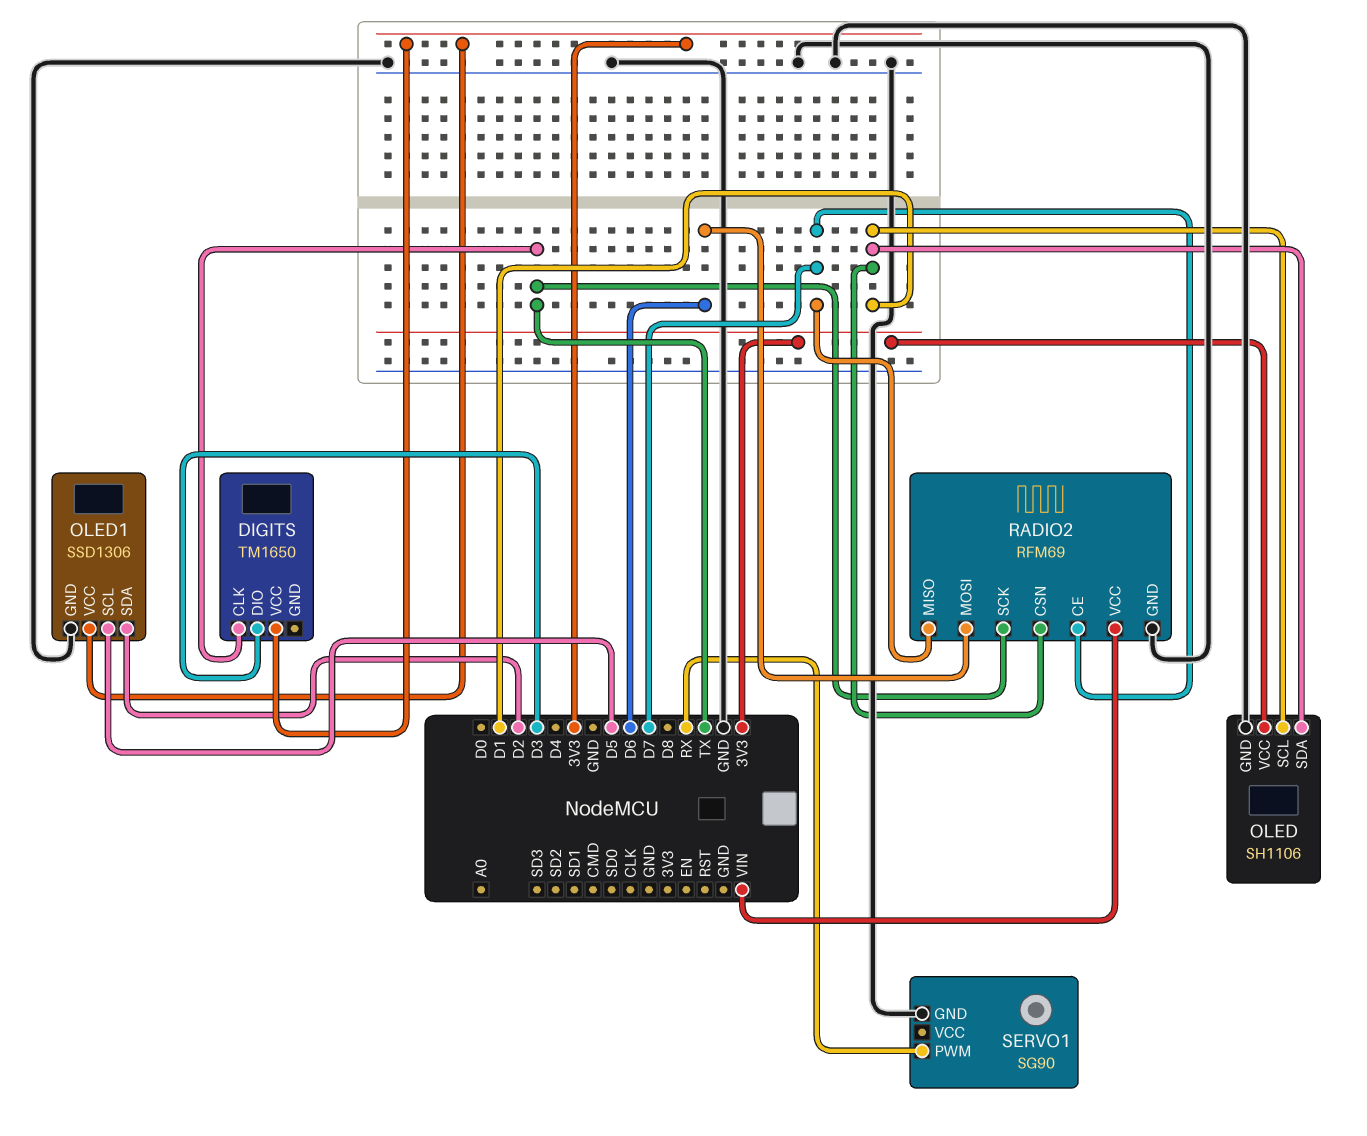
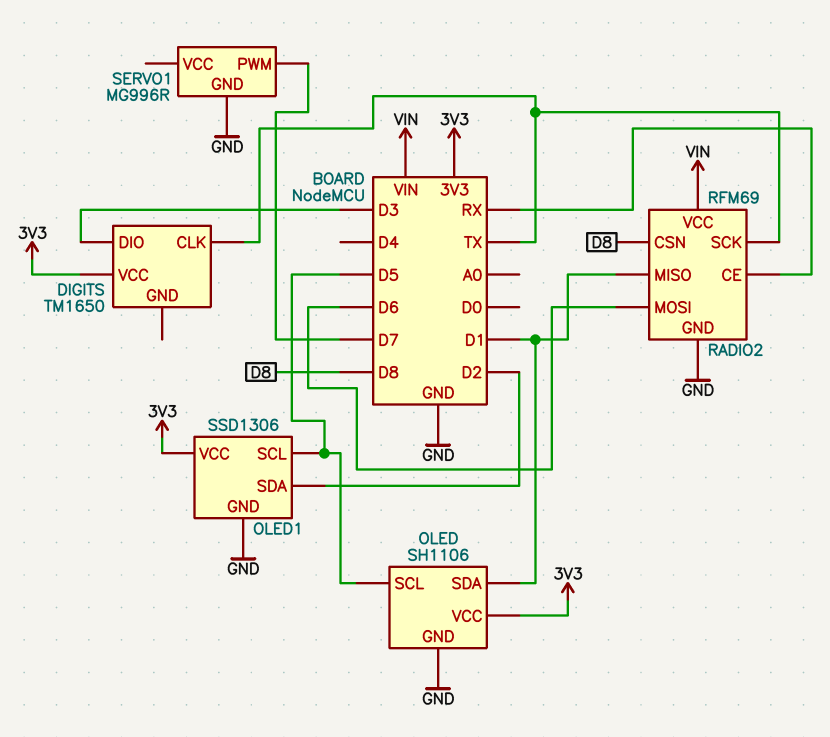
OLED pin SCL: D1 -> D5
RADIO2 pin CE: D7 -> RX
RADIO2 pin CSN: D1 -> D8
RADIO2 pin MISO: D7 -> D1
SERVO1: SG90 -> MG996R
SERVO1 pin PWM: RX -> D7

